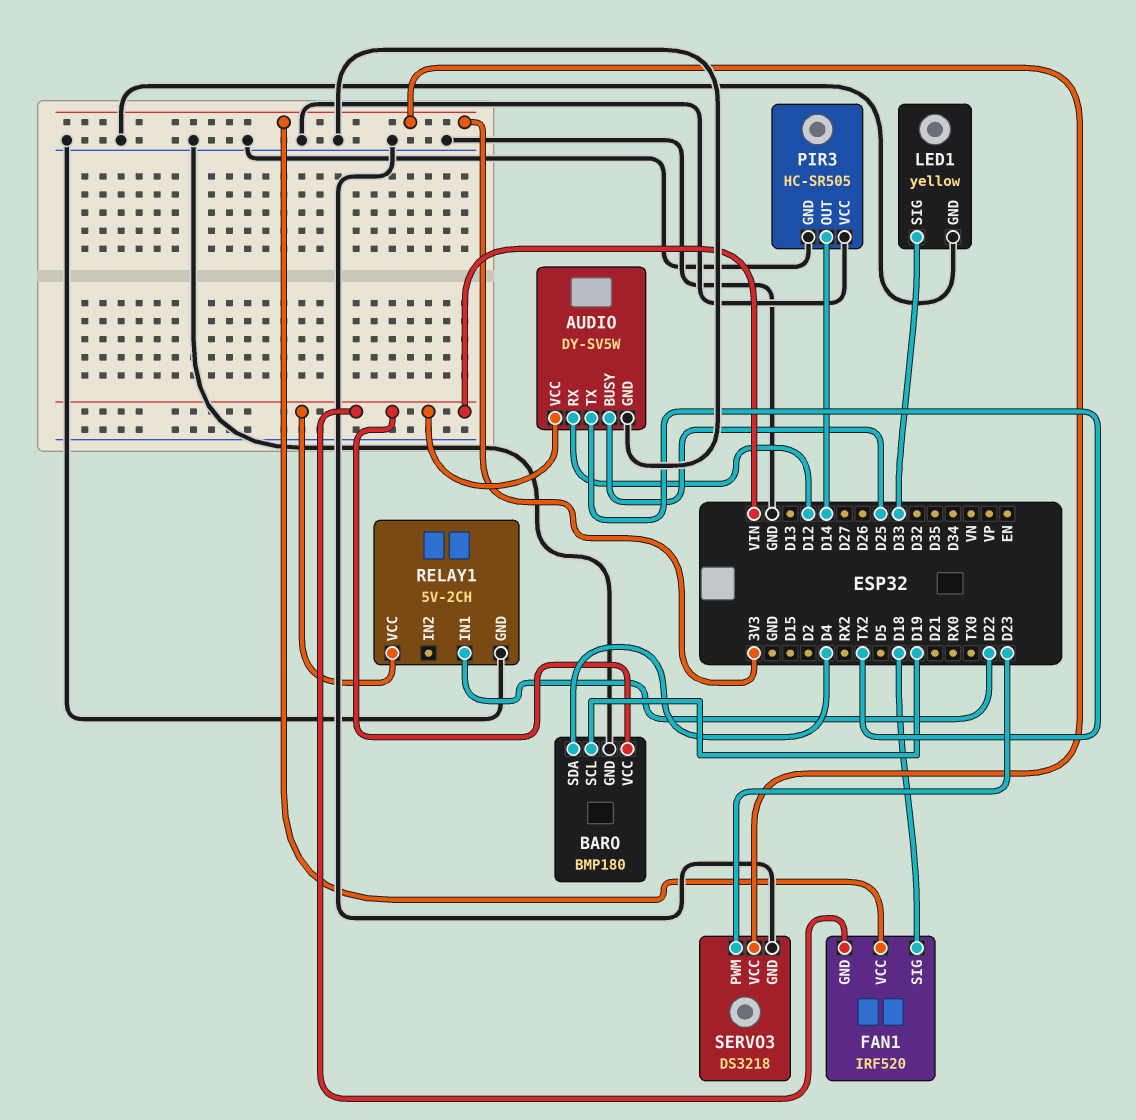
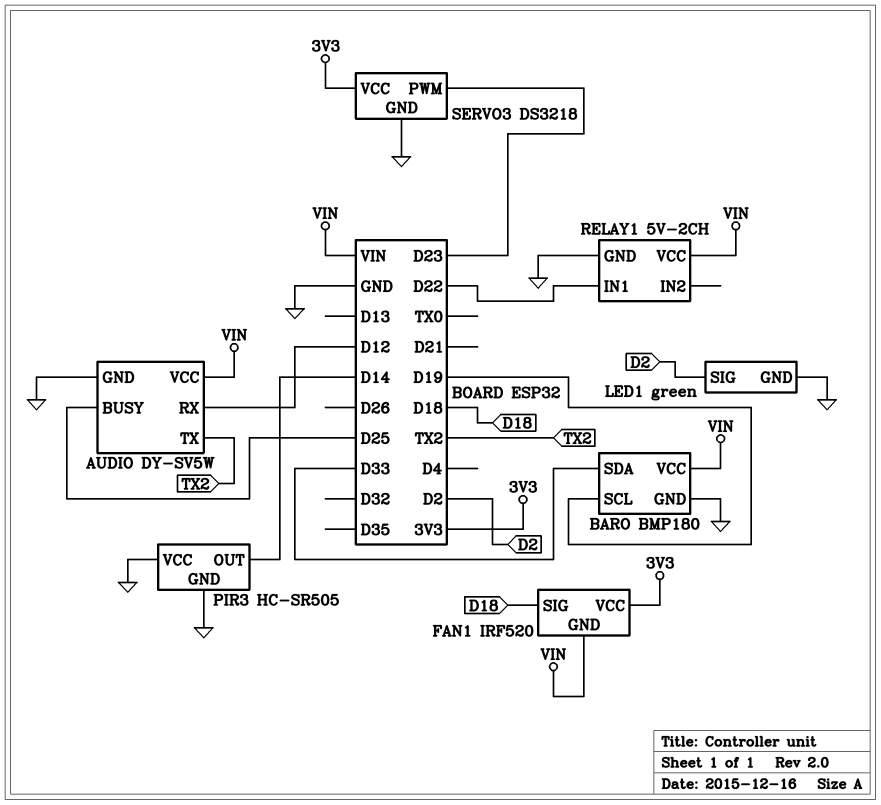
BARO pin SDA: D4 -> D33
LED1: yellow -> green
LED1 pin SIG: D33 -> D2

